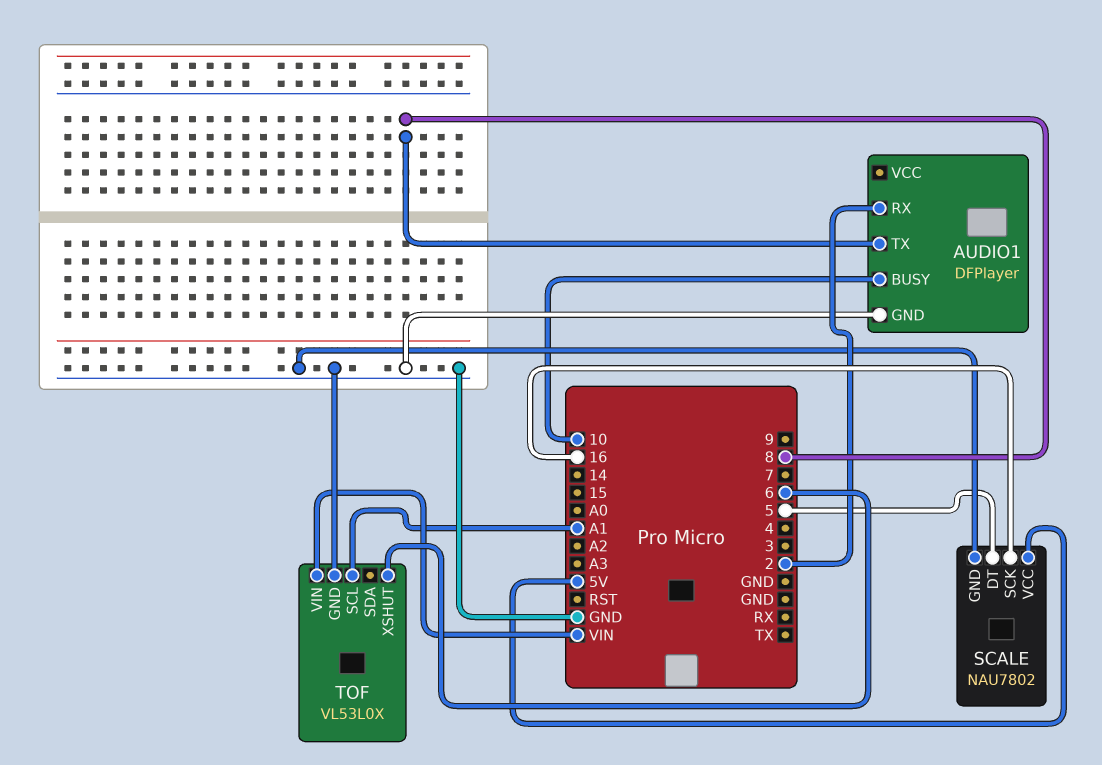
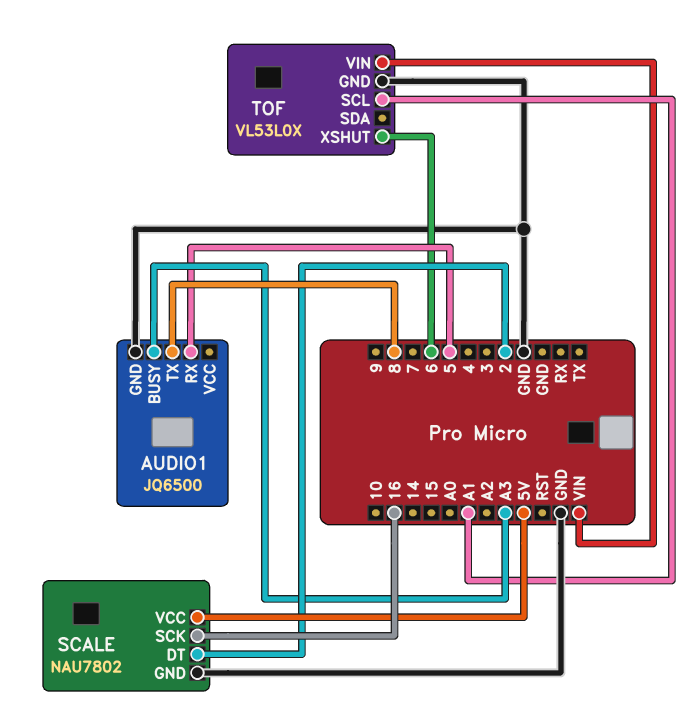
AUDIO1: DFPlayer -> JQ6500
AUDIO1 pin BUSY: 10 -> A3
AUDIO1 pin RX: 2 -> 5
SCALE pin DT: 5 -> 2

